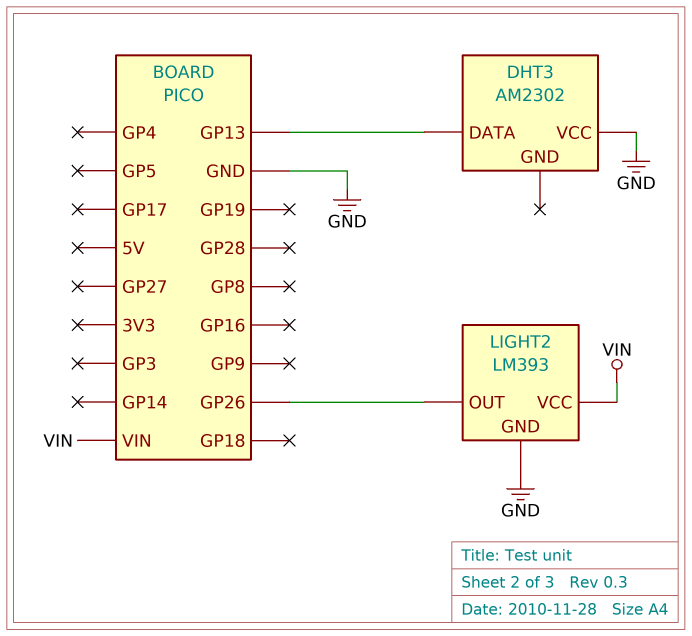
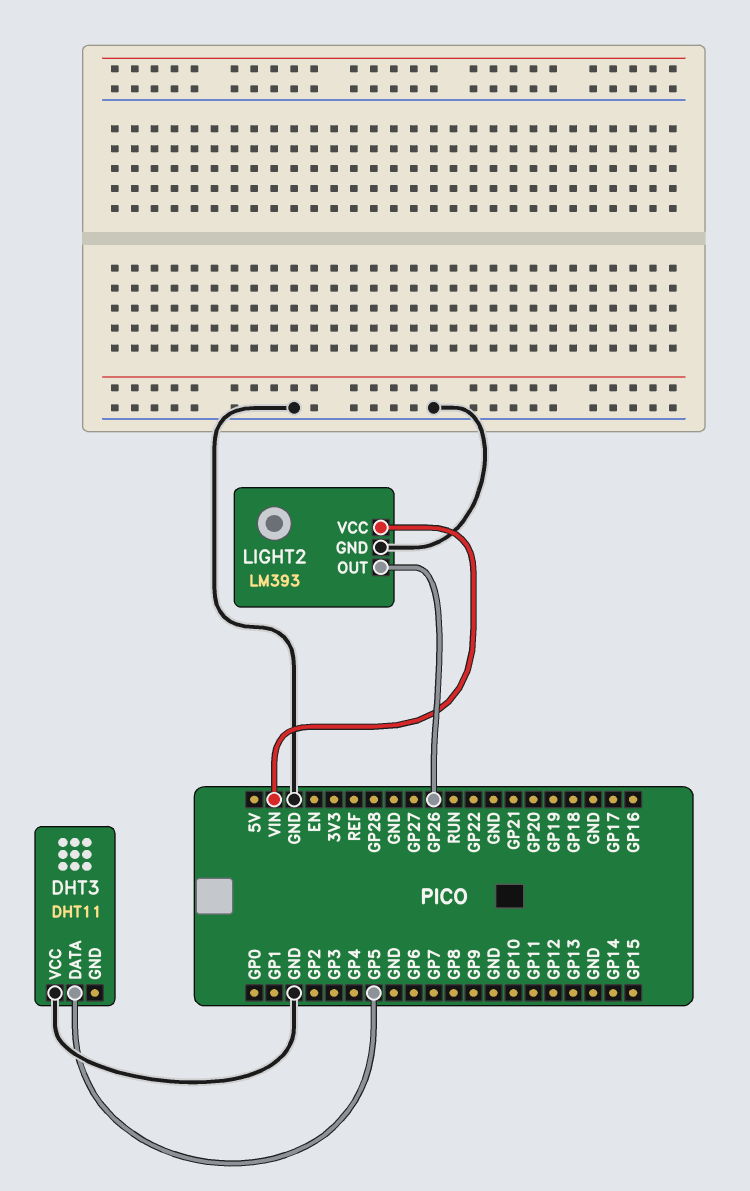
DHT3: AM2302 -> DHT11
DHT3 pin DATA: GP13 -> GP5

